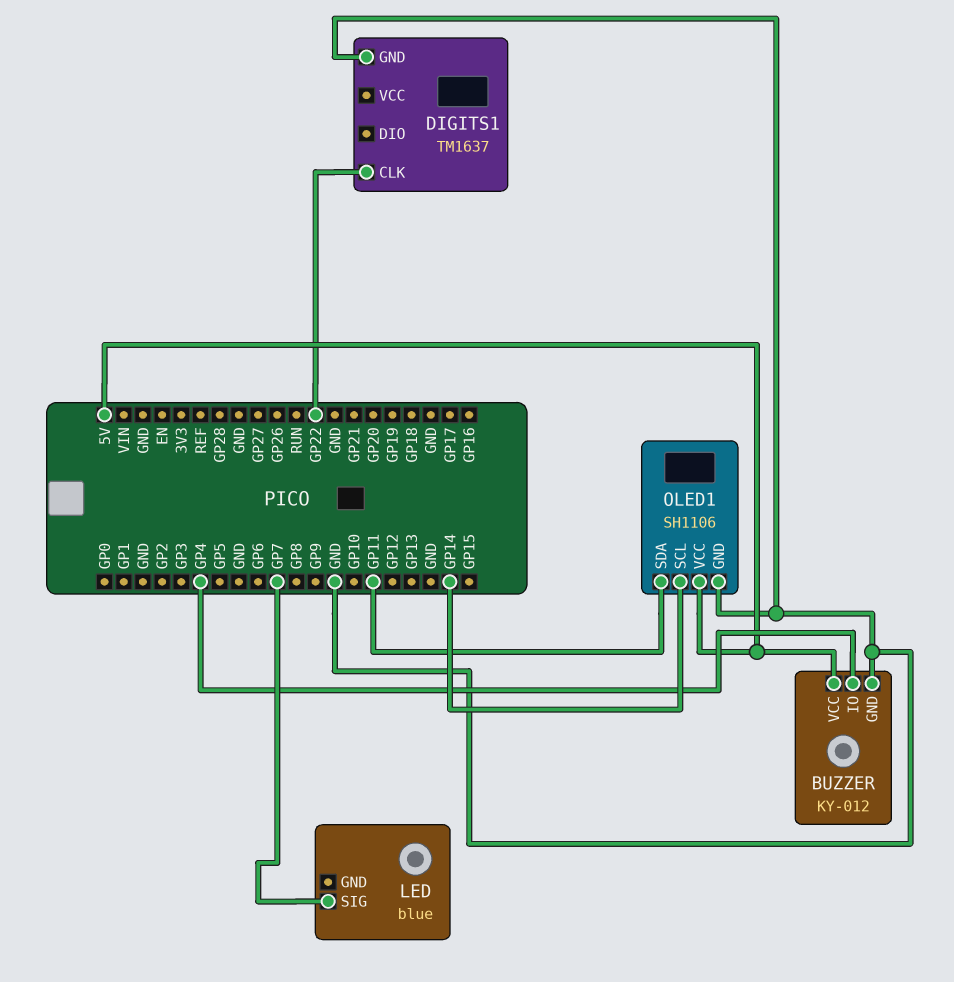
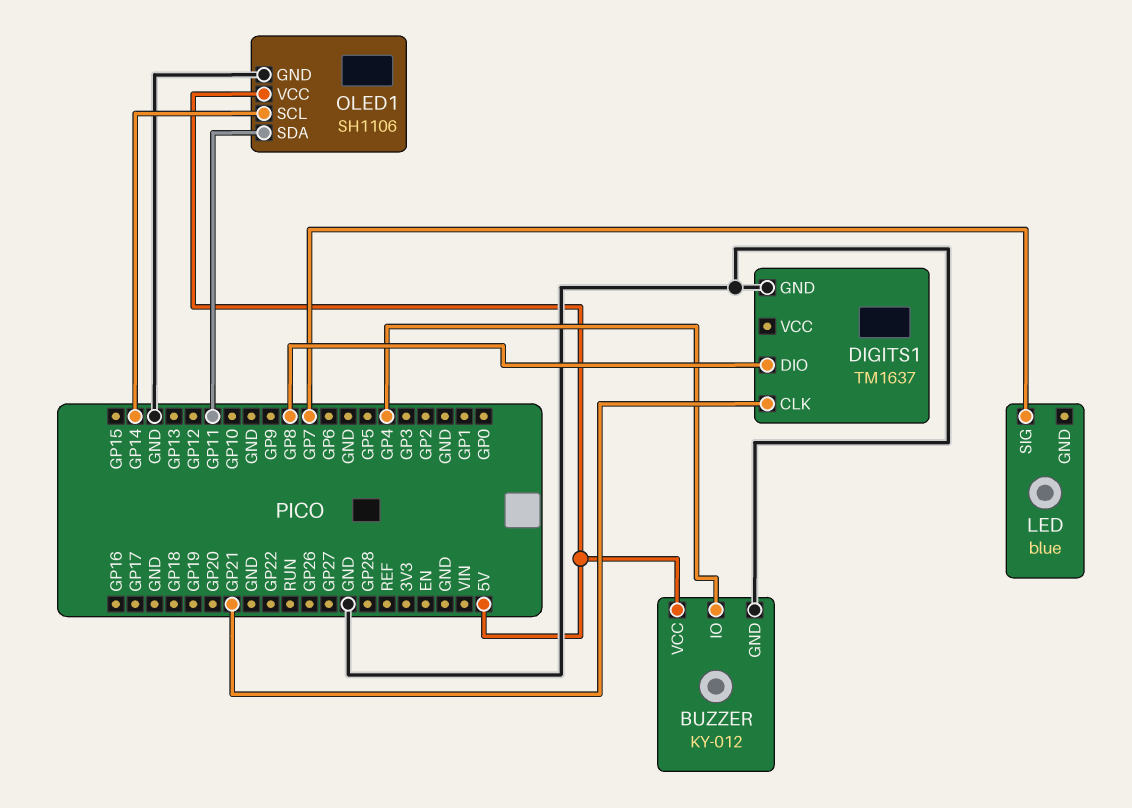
DIGITS1 pin CLK: GP22 -> GP21
DIGITS1 pin DIO: none -> GP8

